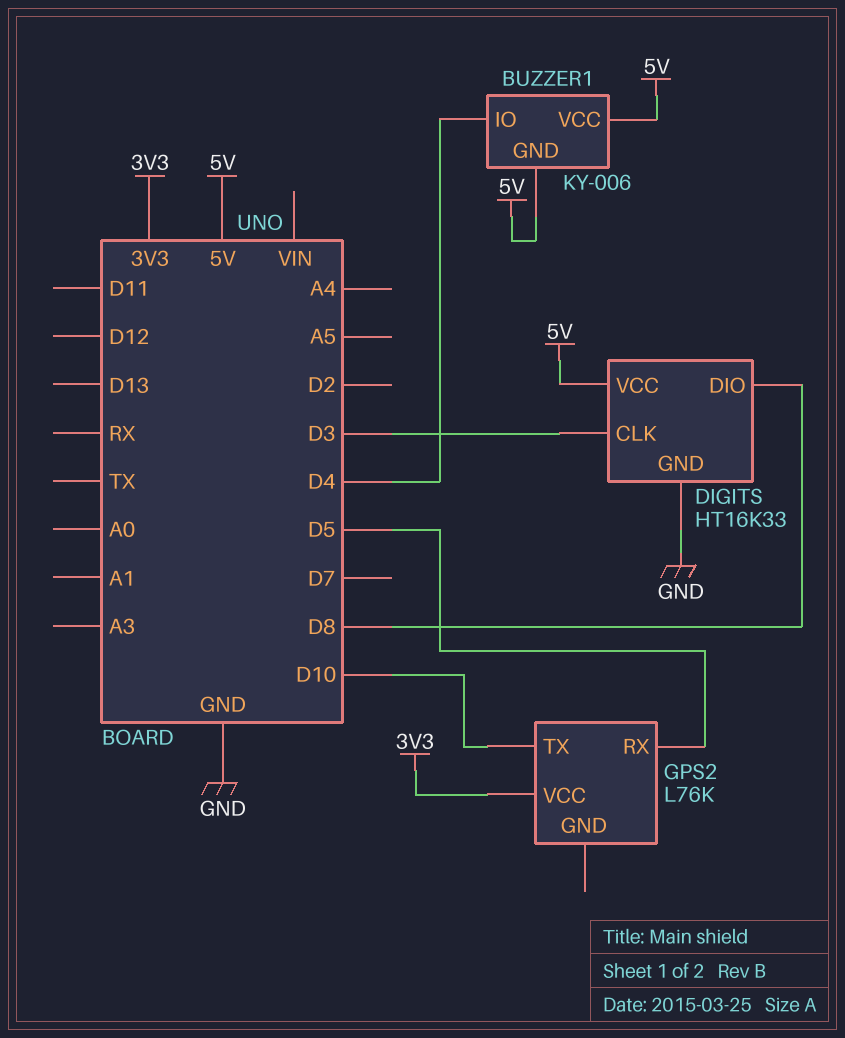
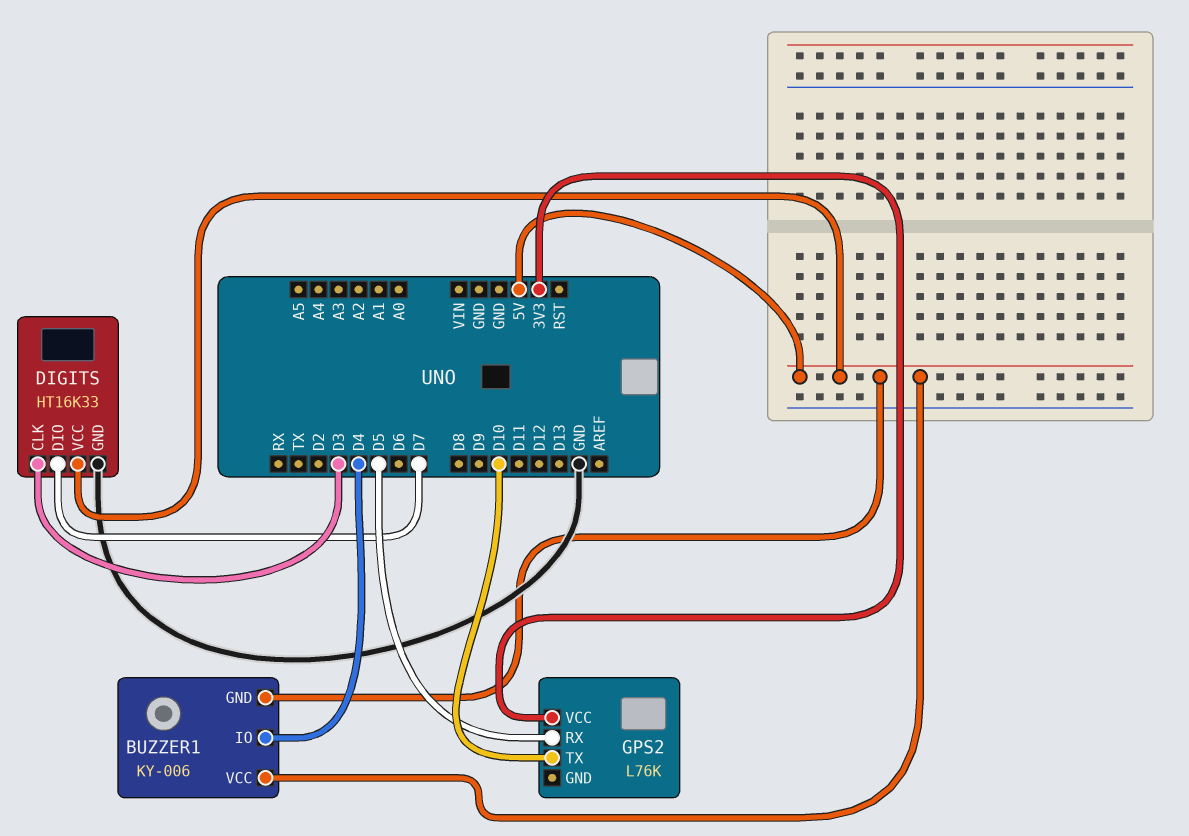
DIGITS pin DIO: D8 -> D7

